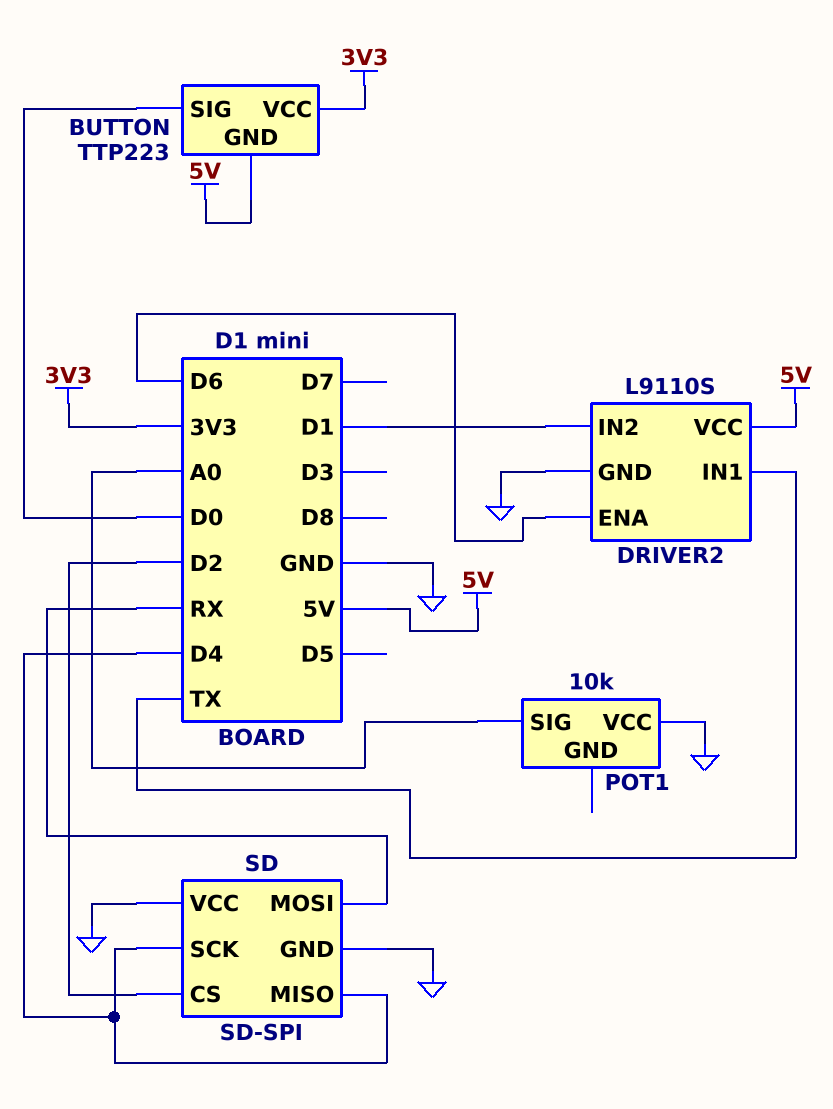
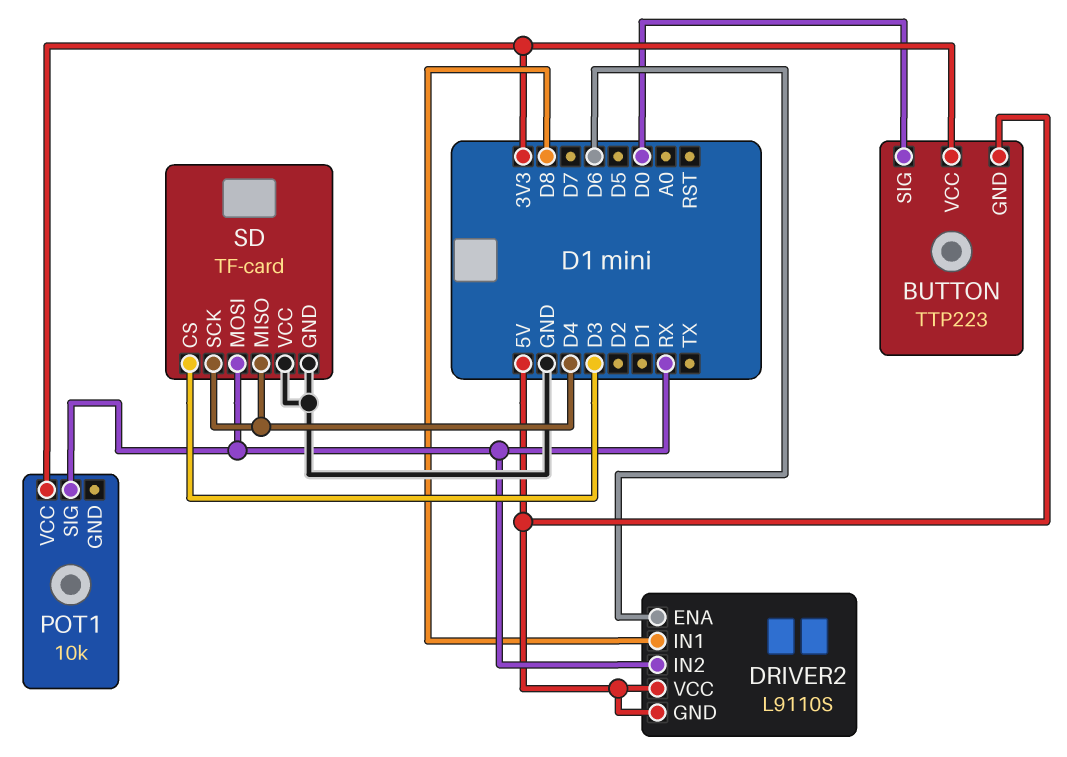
DRIVER2 pin GND: GND -> 5V
DRIVER2 pin IN1: TX -> D8
DRIVER2 pin IN2: D1 -> RX
POT1 pin SIG: A0 -> RX
POT1 pin VCC: GND -> 3V3
SD: SD-SPI -> TF-card
SD pin CS: D2 -> D3

